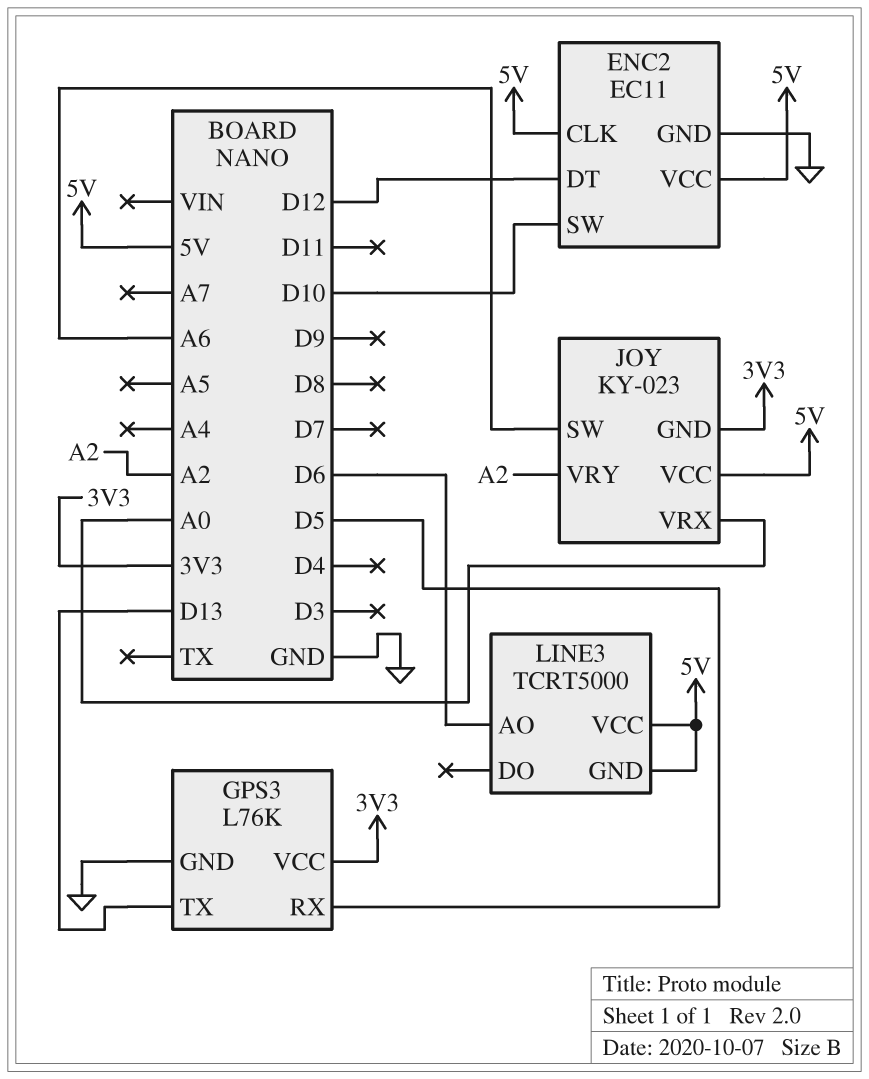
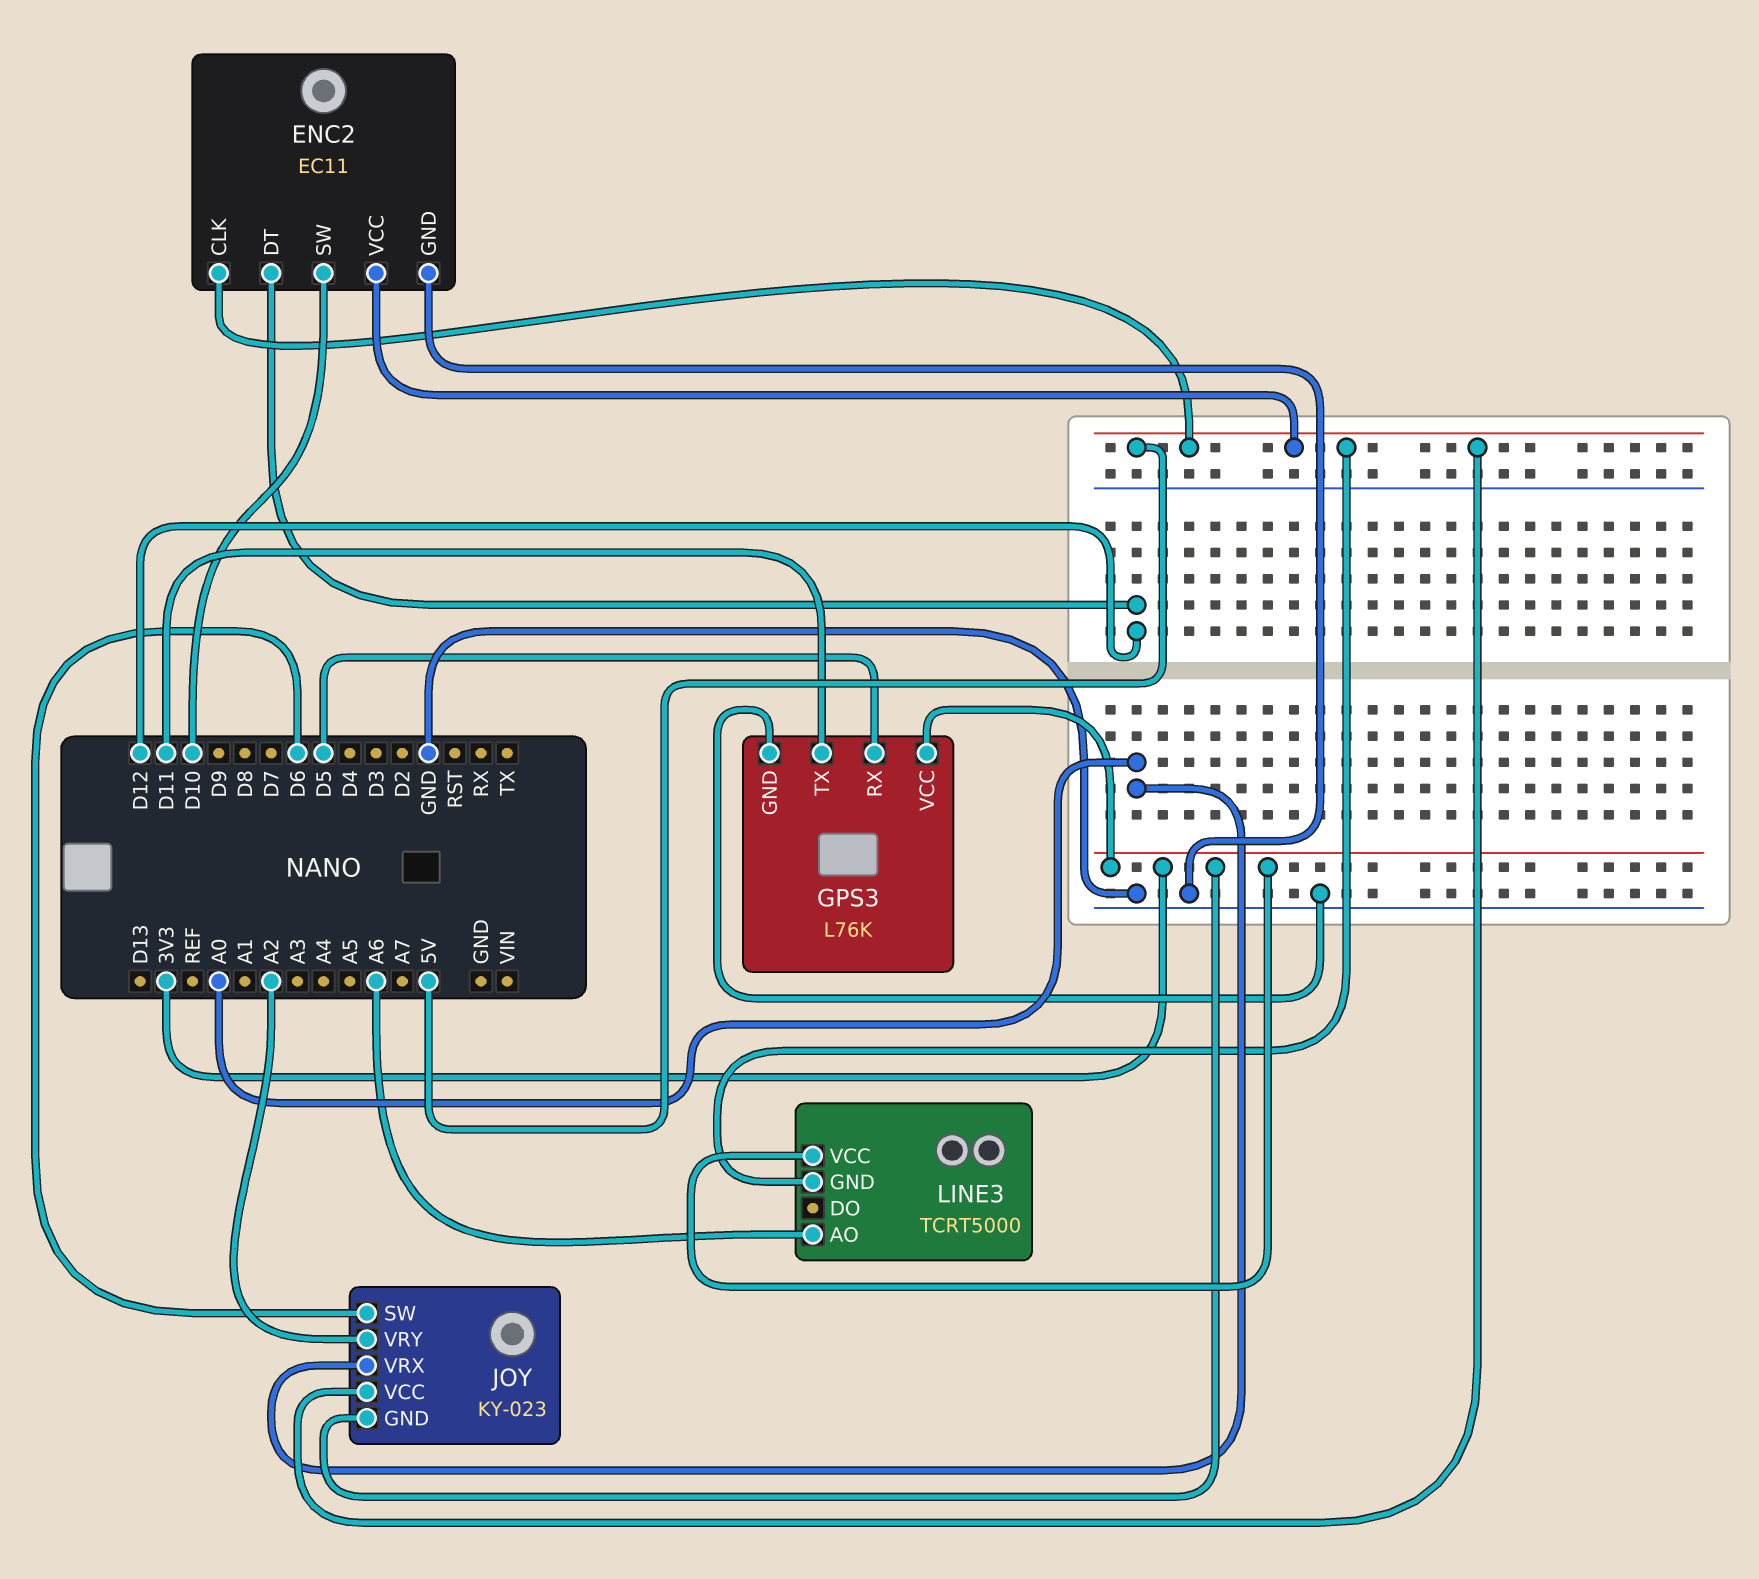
GPS3 pin TX: D13 -> D11
JOY pin SW: A6 -> D6
LINE3 pin AO: D6 -> A6
LINE3 pin VCC: 5V -> 3V3

